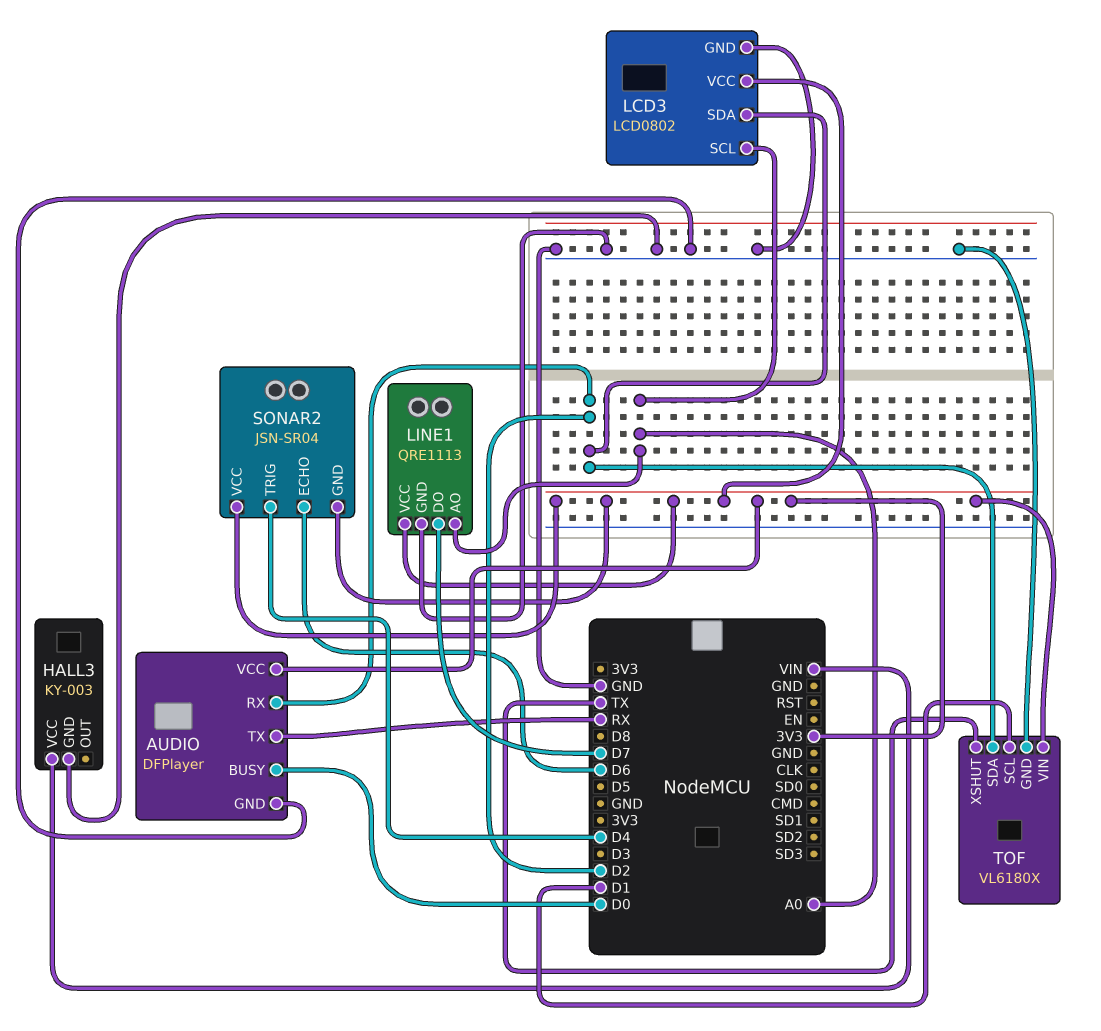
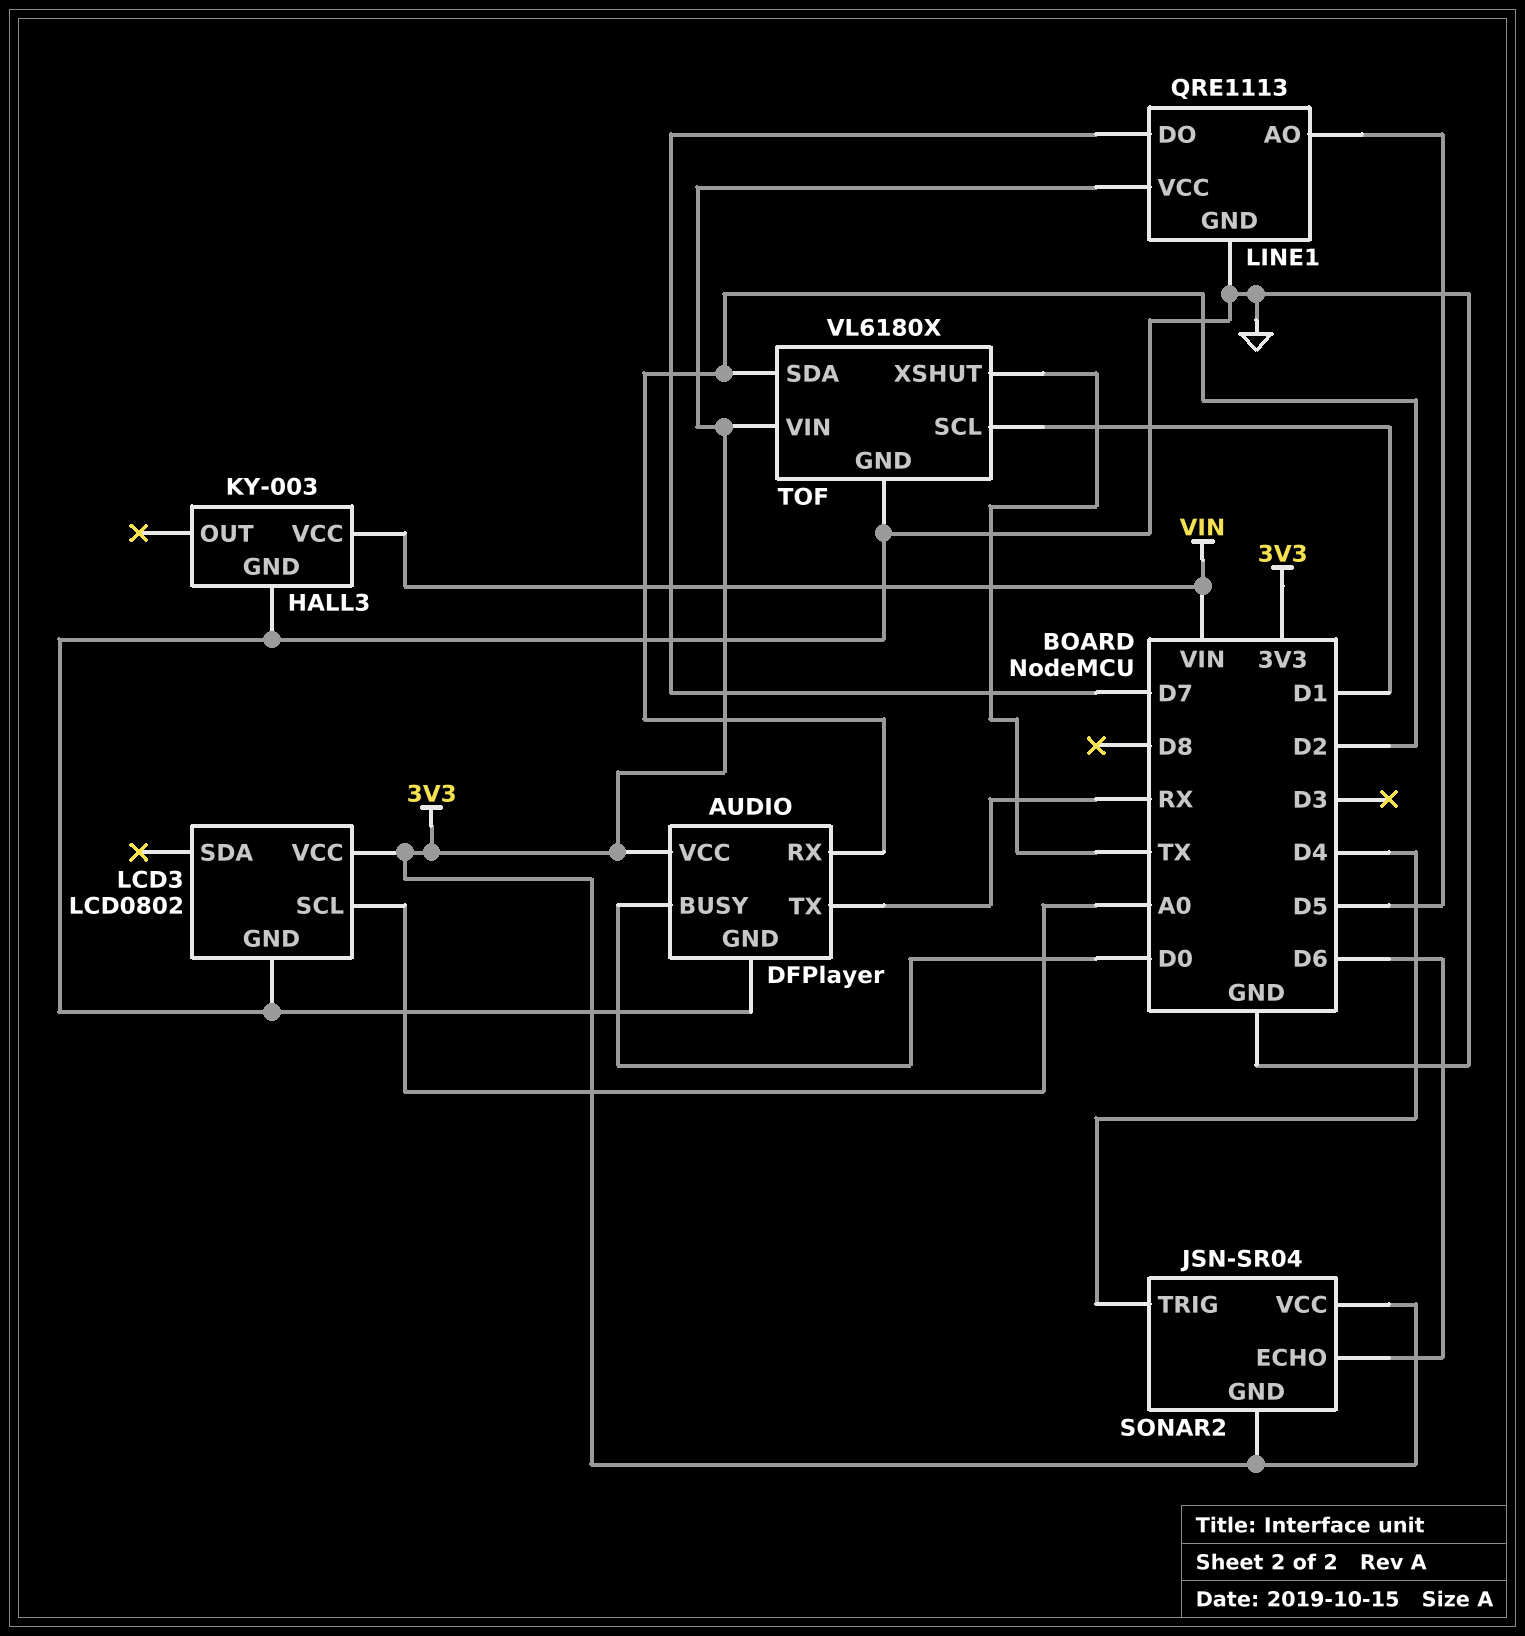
LCD3 pin SDA: D2 -> none
LINE1 pin AO: A0 -> D5

